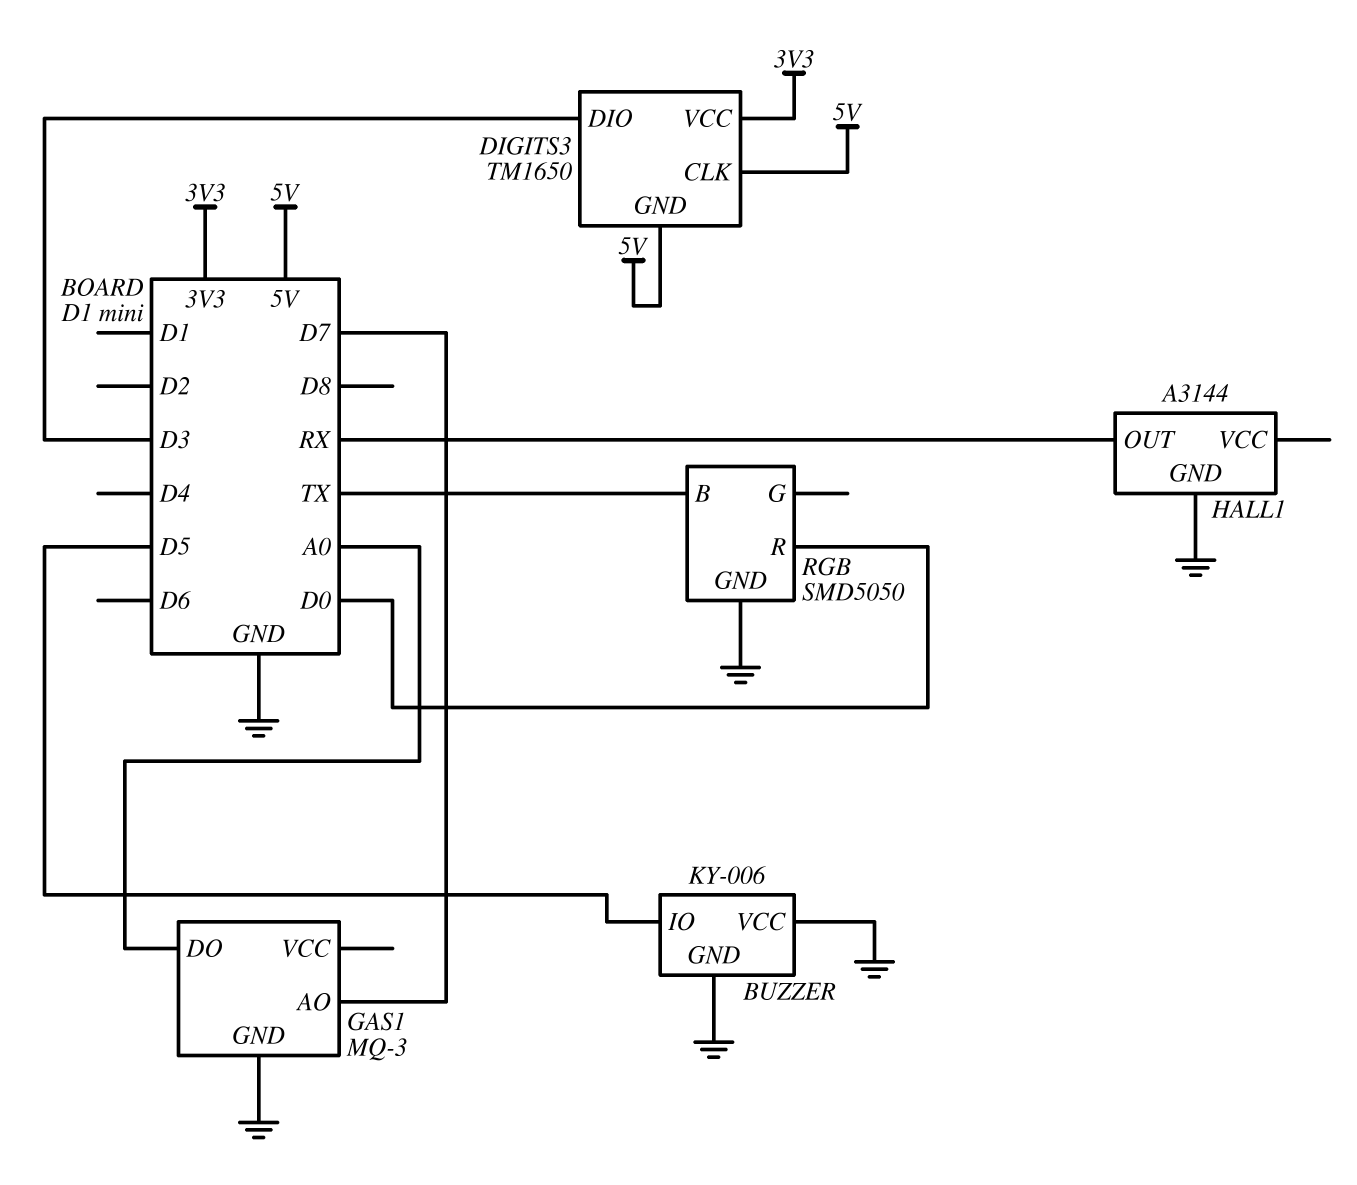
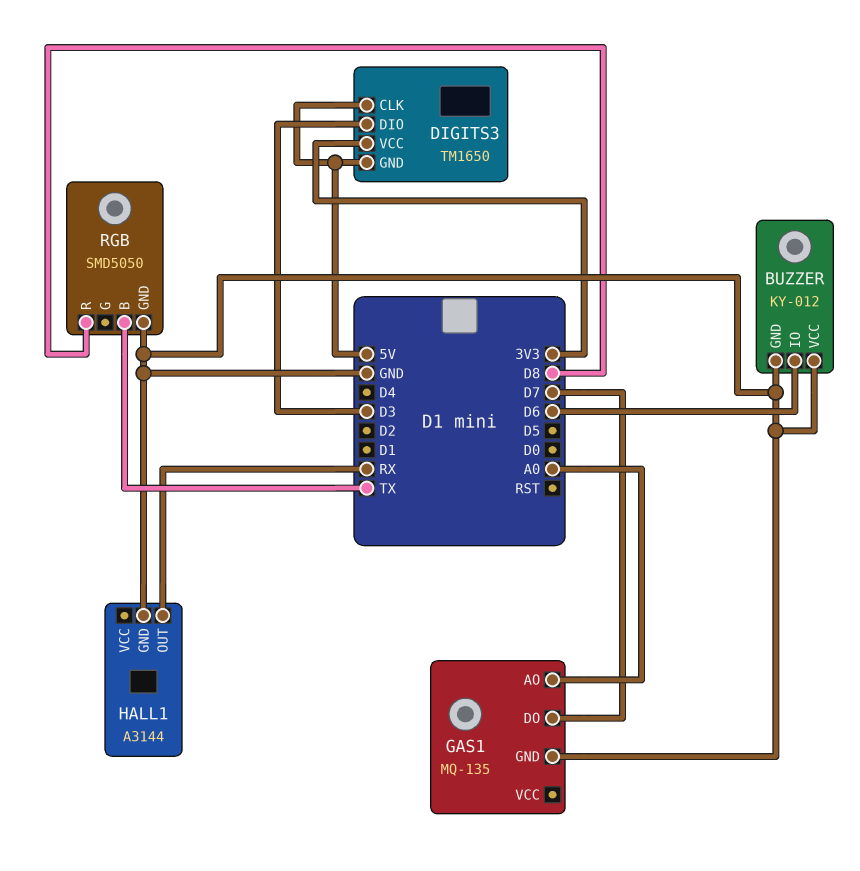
BUZZER: KY-006 -> KY-012
BUZZER pin IO: D5 -> D6
GAS1: MQ-3 -> MQ-135
GAS1 pin AO: D7 -> A0
GAS1 pin DO: A0 -> D7
RGB pin R: D0 -> D8

